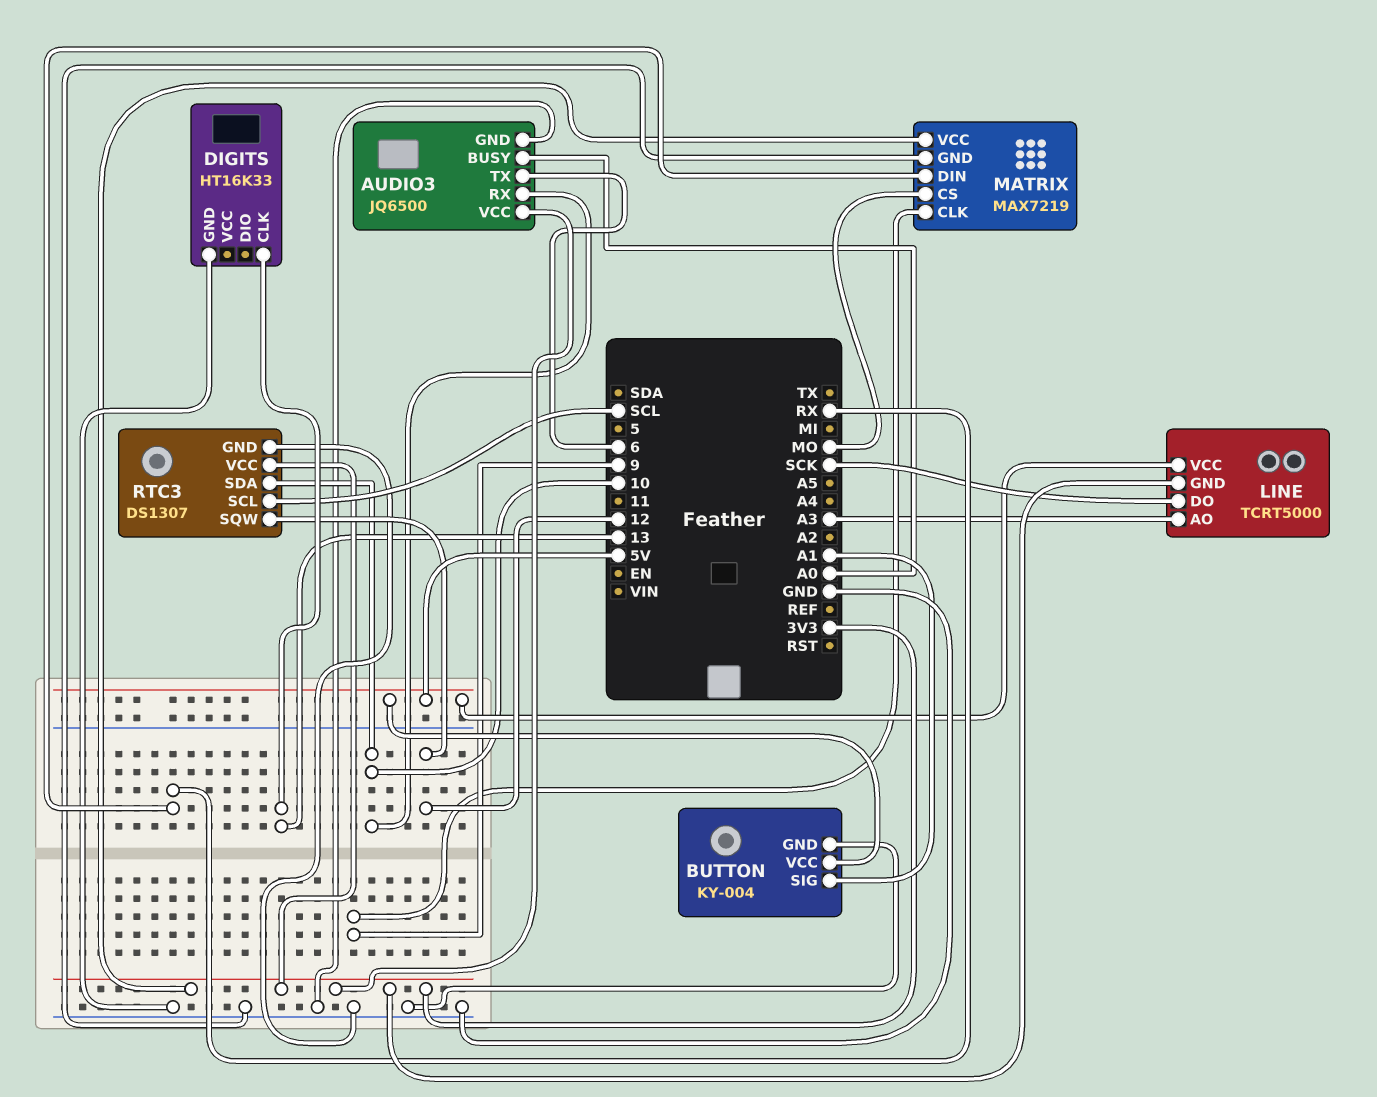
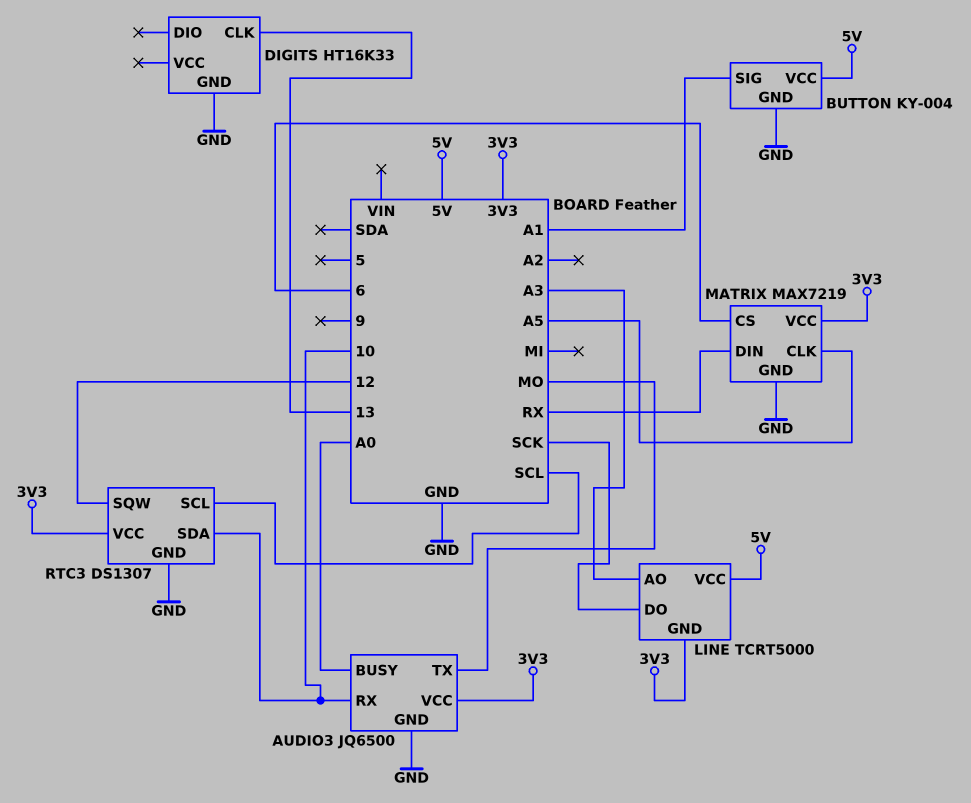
AUDIO3 pin TX: 6 -> MO
MATRIX pin CLK: 9 -> A5
MATRIX pin CS: MO -> 6

